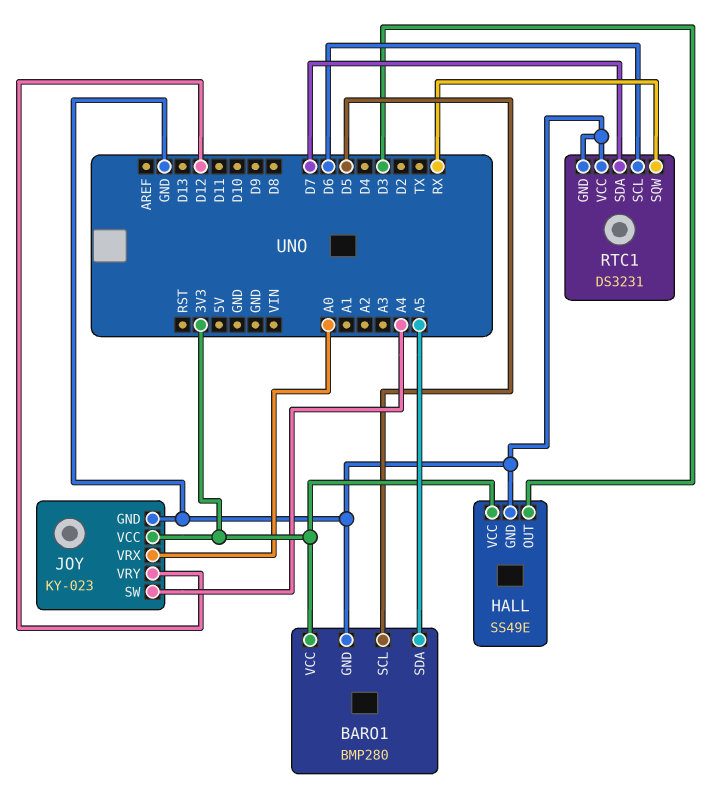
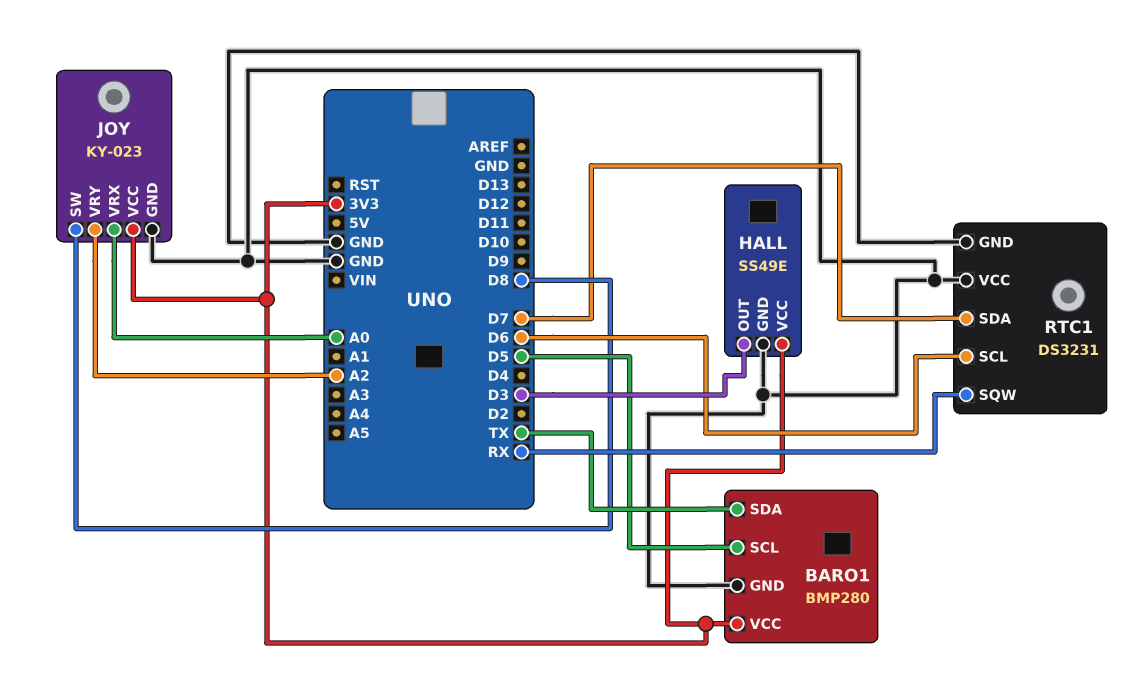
BARO1 pin SDA: A5 -> TX
JOY pin SW: A4 -> D8
JOY pin VRY: D12 -> A2

